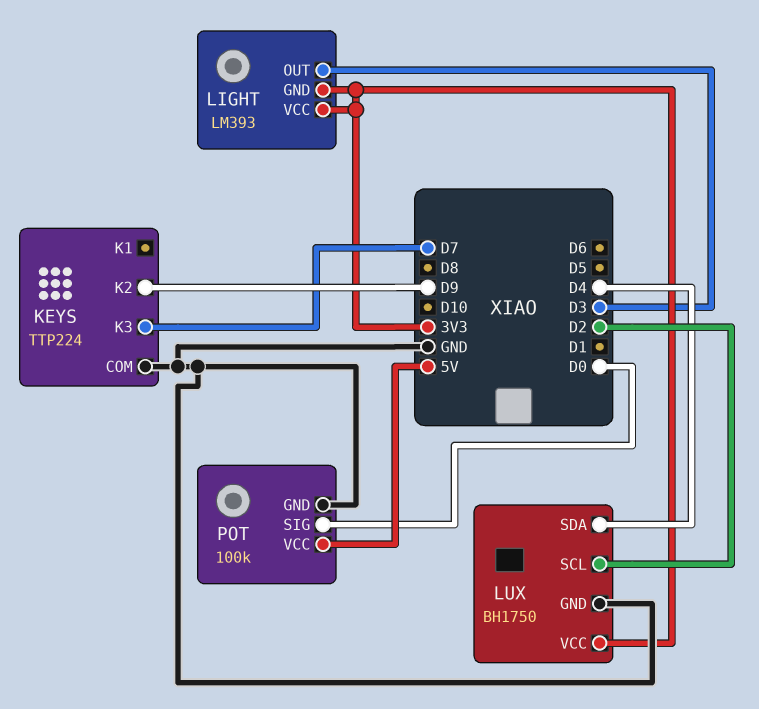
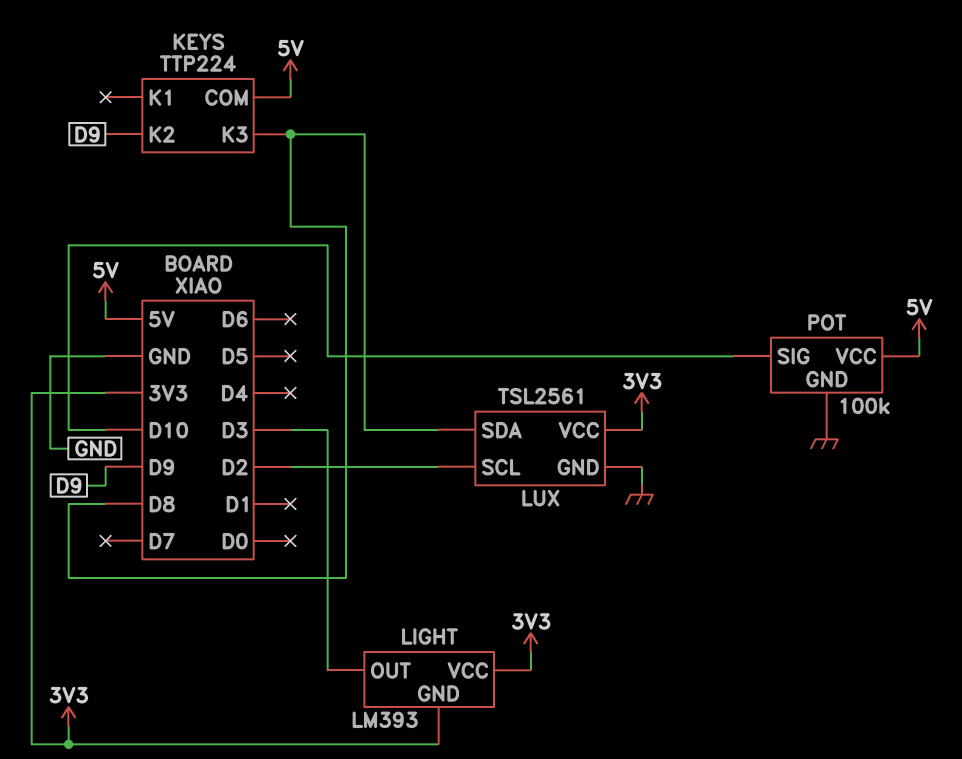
KEYS pin COM: GND -> 5V
KEYS pin K3: D7 -> D8
LUX: BH1750 -> TSL2561
LUX pin SDA: D4 -> D8
POT pin SIG: D0 -> D10

